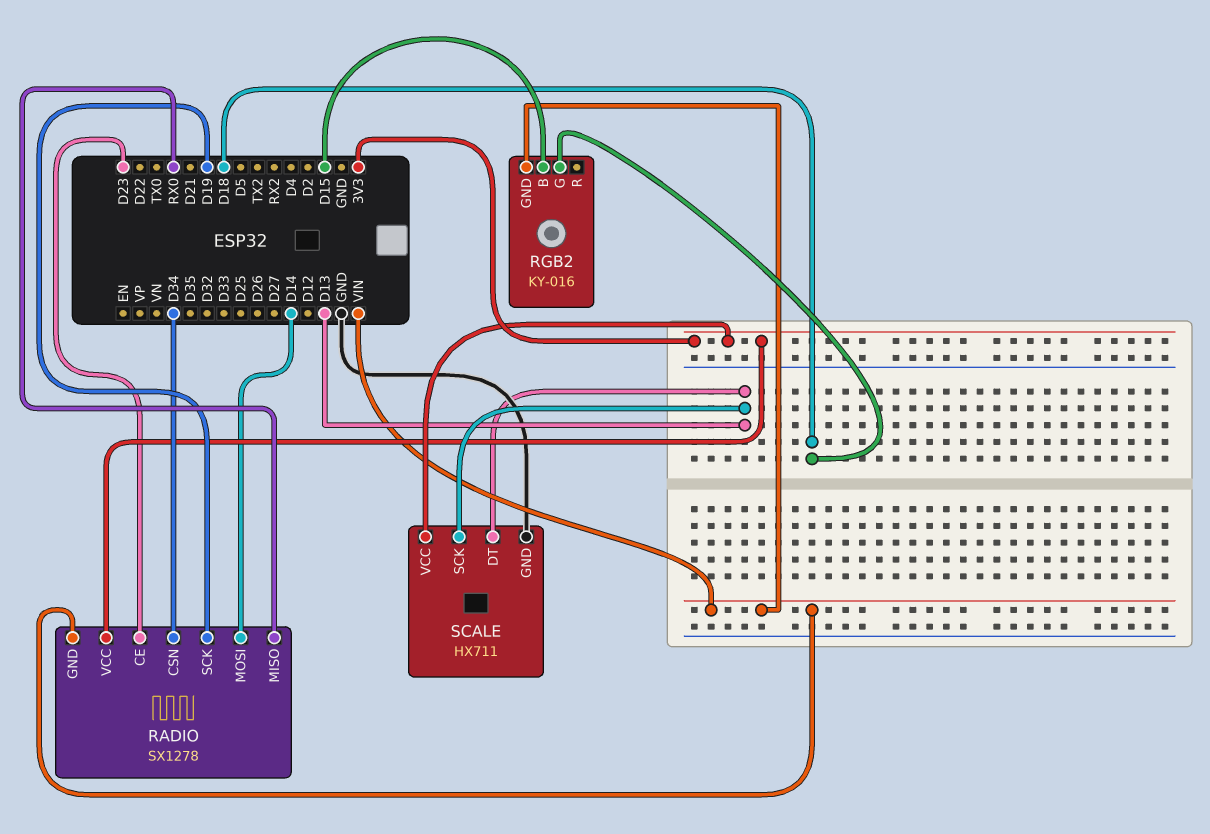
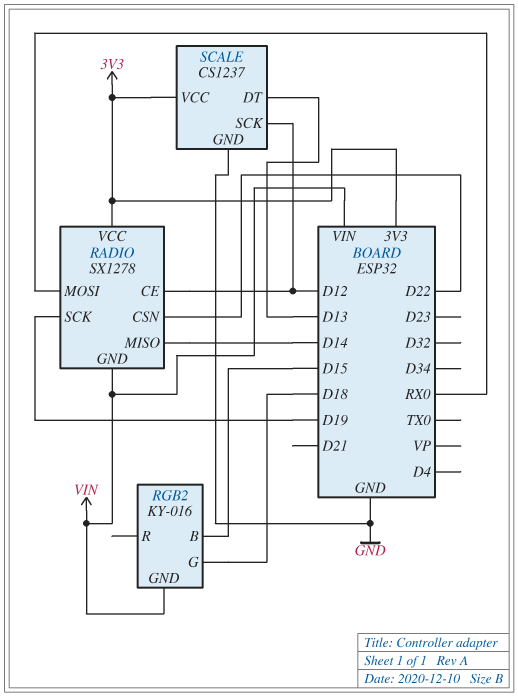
RADIO pin CE: D23 -> D12
RADIO pin CSN: D34 -> D22
RADIO pin MISO: RX0 -> D14
RADIO pin MOSI: D14 -> RX0
SCALE: HX711 -> CS1237
SCALE pin SCK: D13 -> D12

